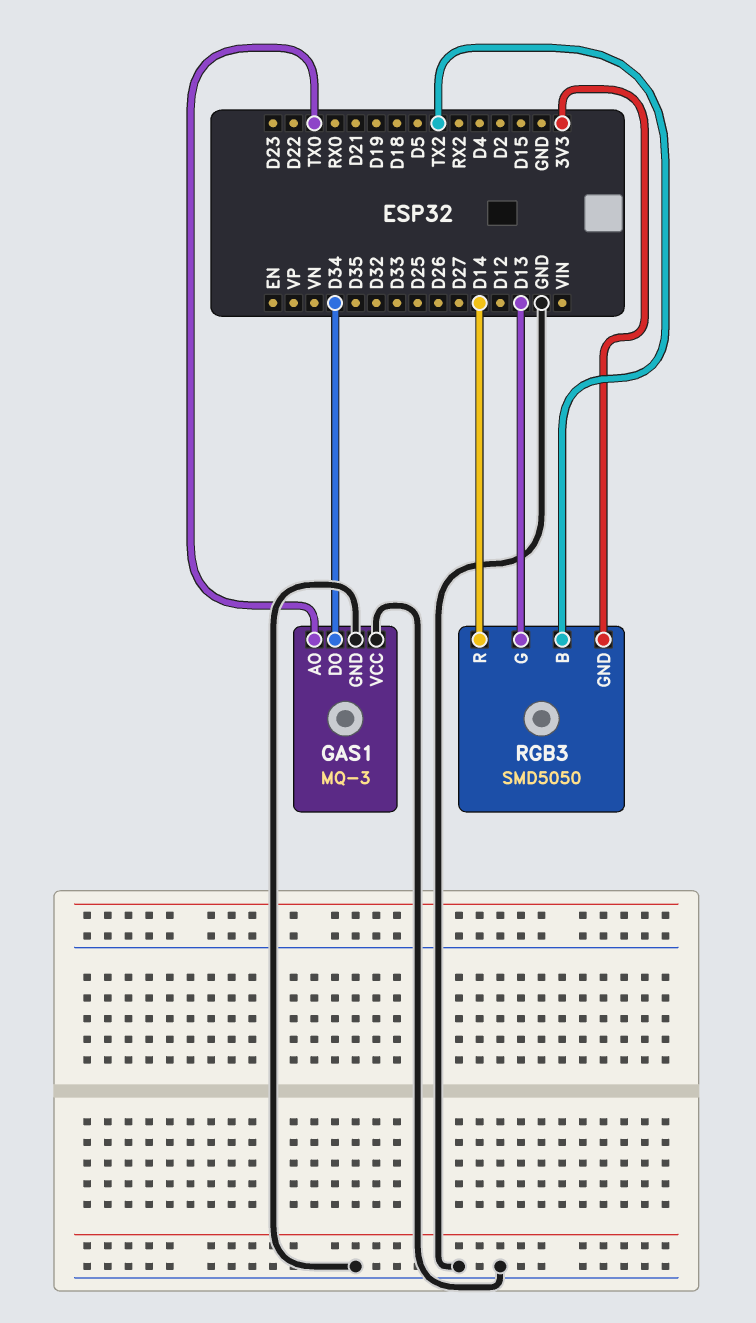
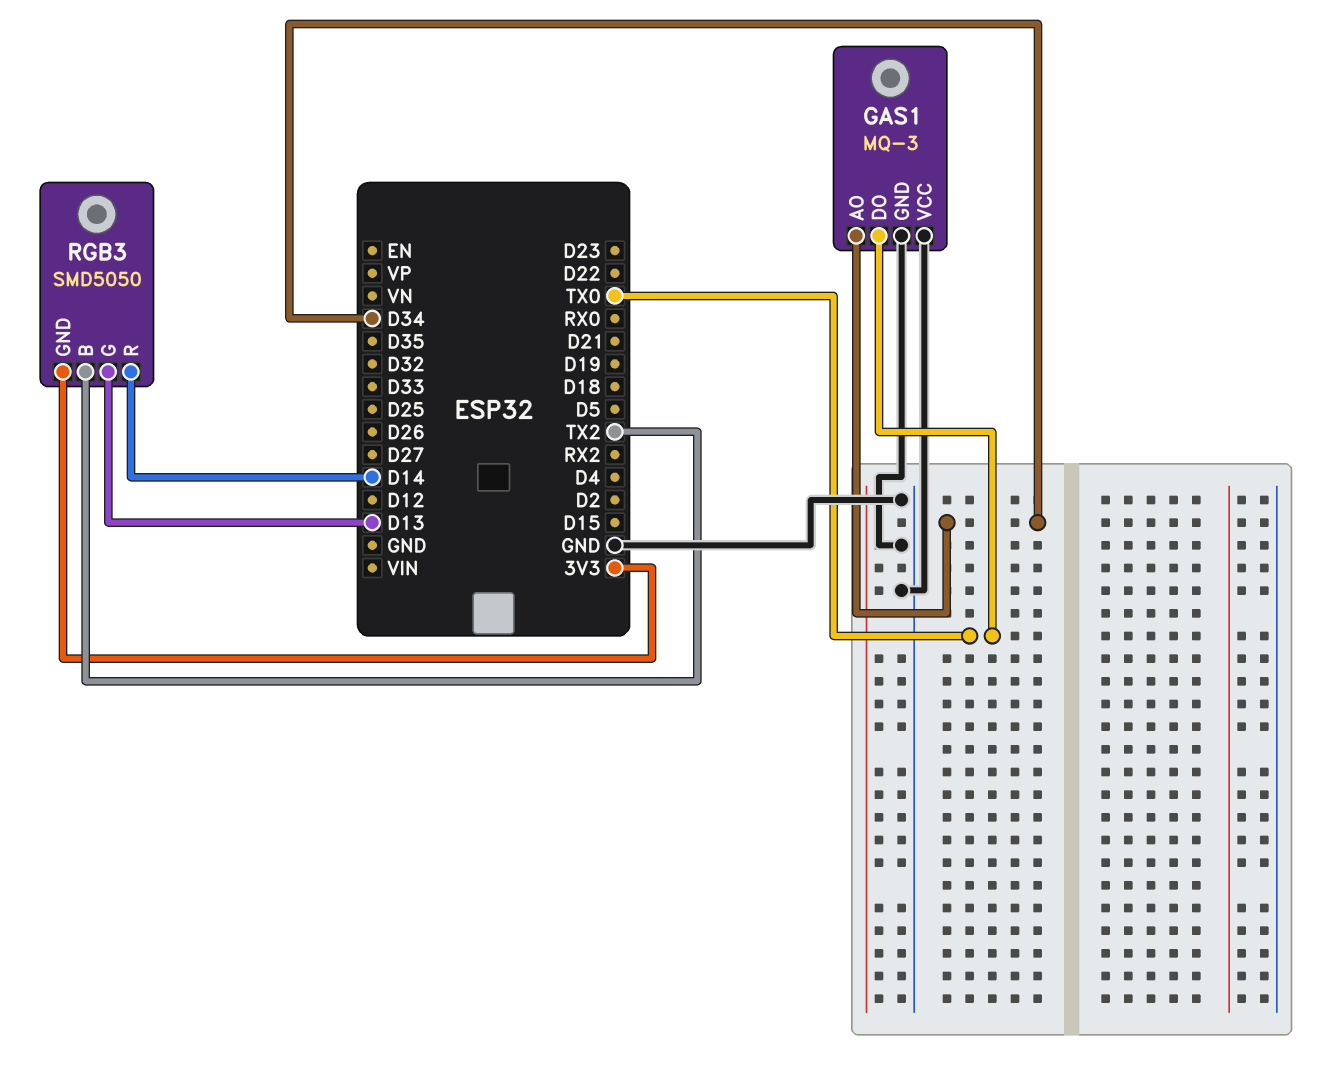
GAS1 pin AO: TX0 -> D34
GAS1 pin DO: D34 -> TX0

